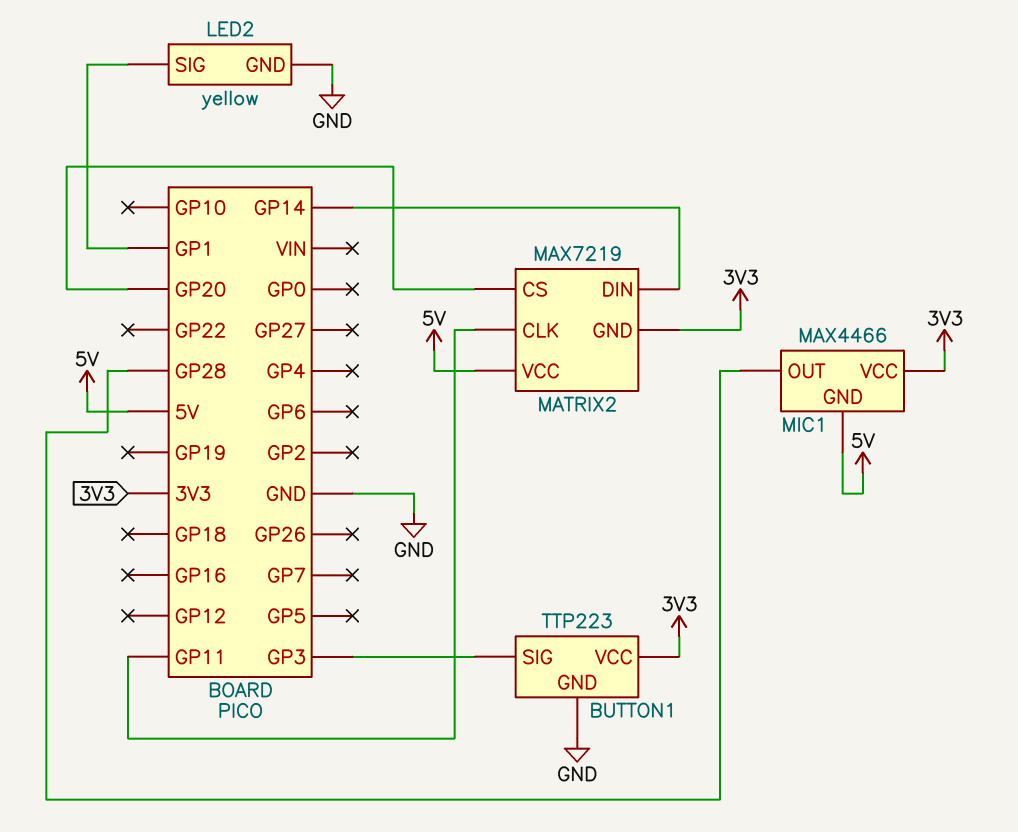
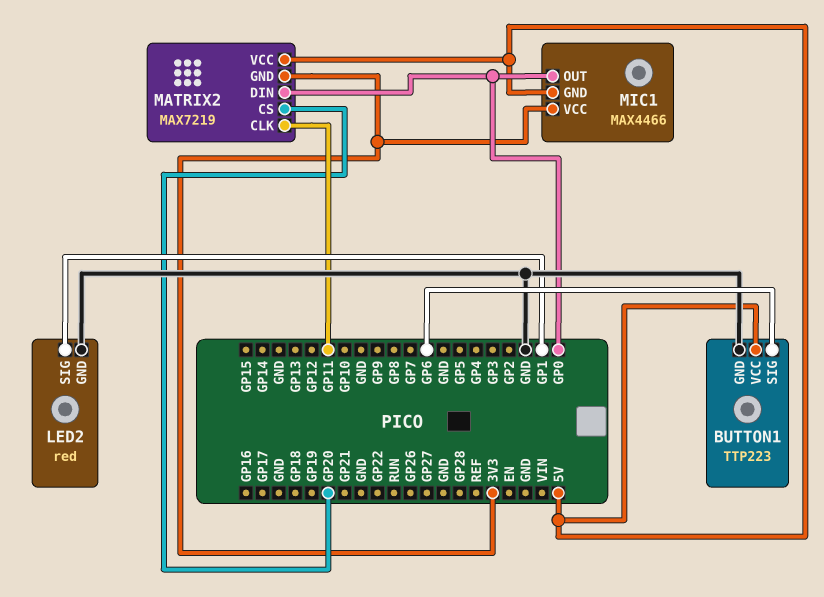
BUTTON1 pin SIG: GP3 -> GP6
BUTTON1 pin VCC: 3V3 -> 5V
LED2: yellow -> red
MATRIX2 pin DIN: GP14 -> GP0
MIC1 pin OUT: GP28 -> GP0

